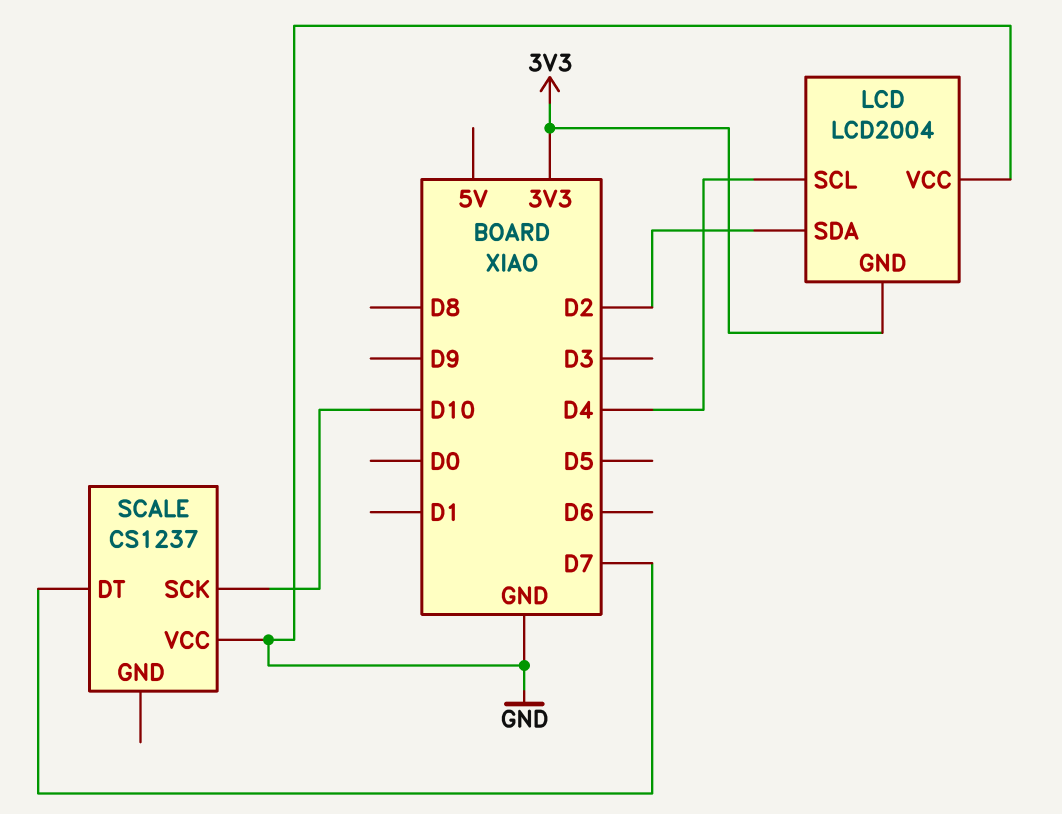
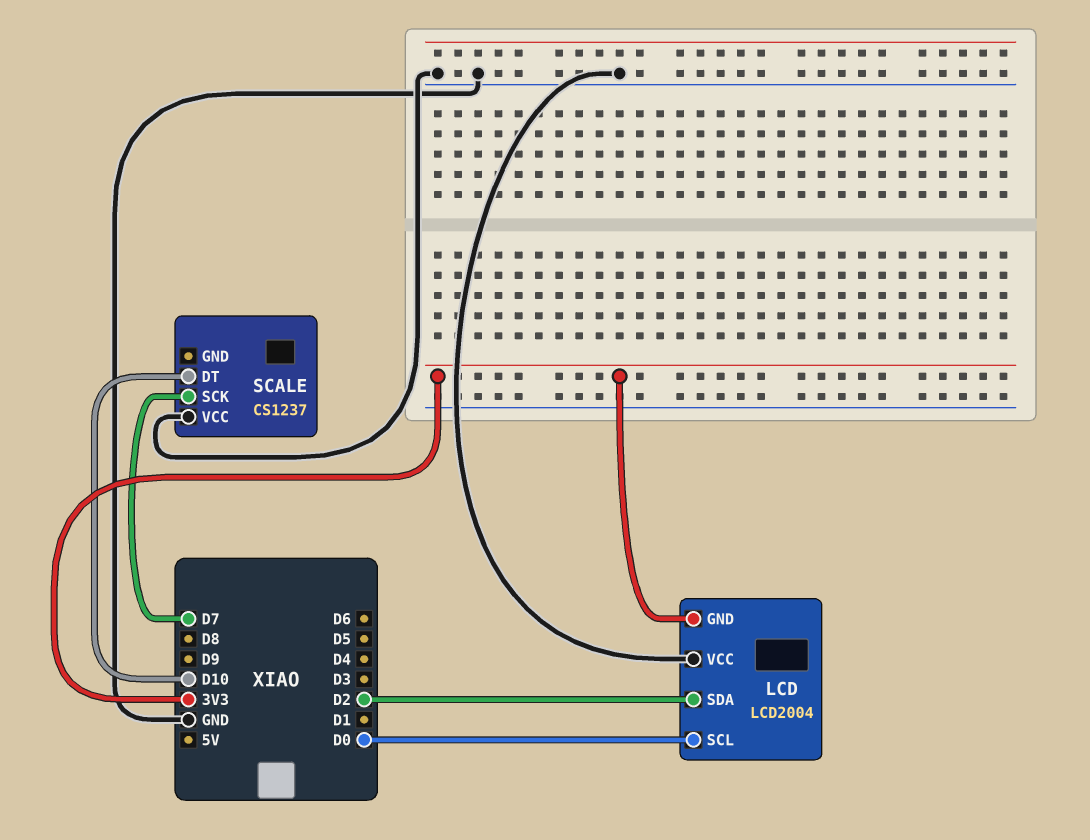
LCD pin SCL: D4 -> D0
SCALE pin DT: D7 -> D10
SCALE pin SCK: D10 -> D7

